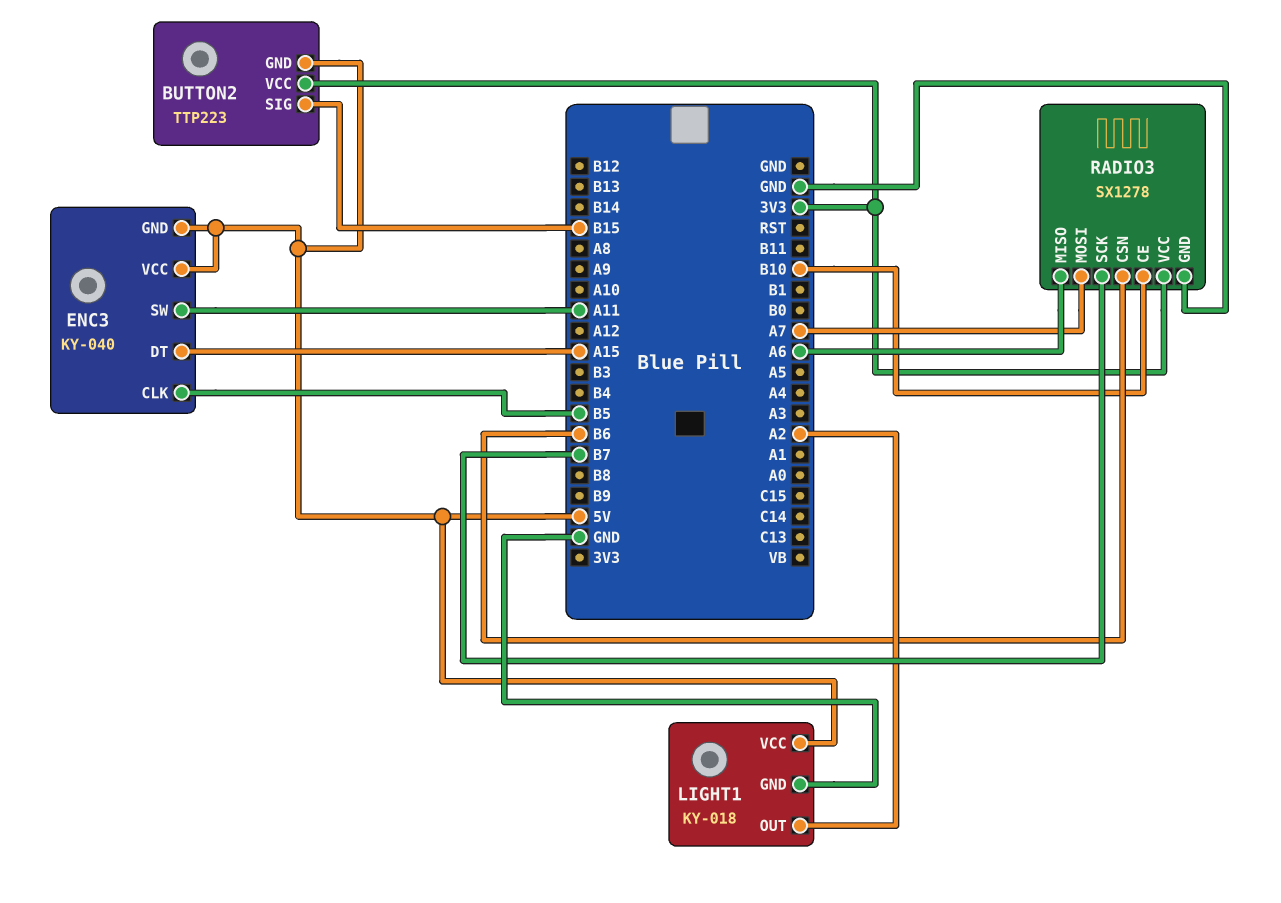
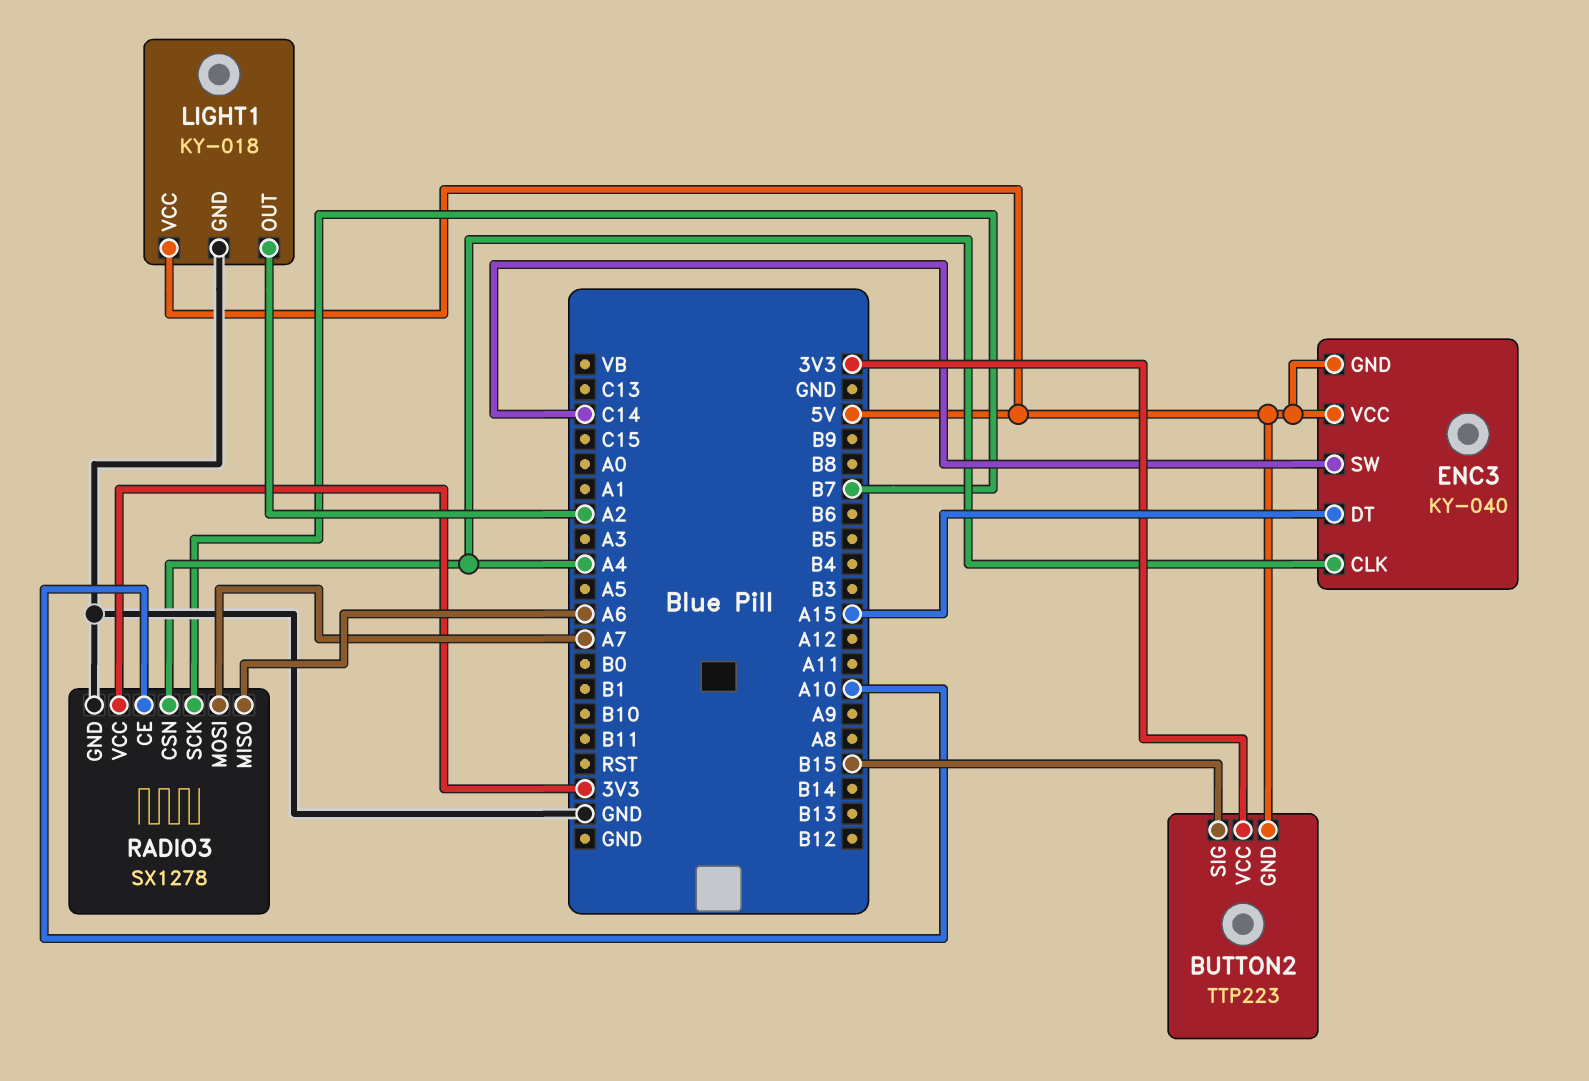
ENC3 pin CLK: B5 -> A4
ENC3 pin SW: A11 -> C14
RADIO3 pin CE: B10 -> A10
RADIO3 pin CSN: B6 -> A4

